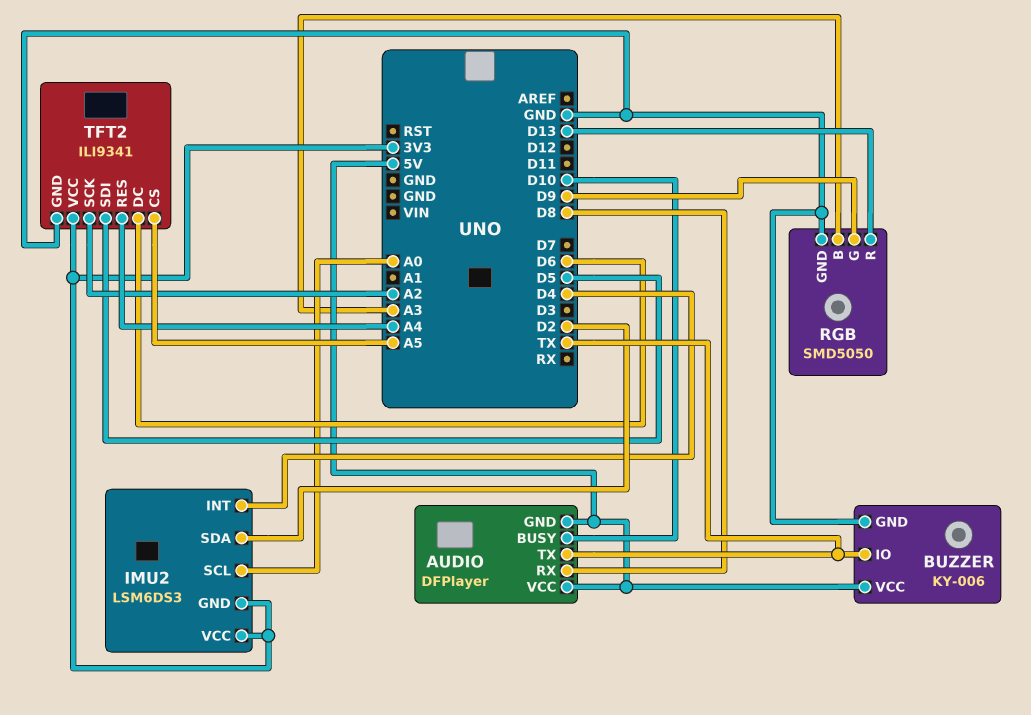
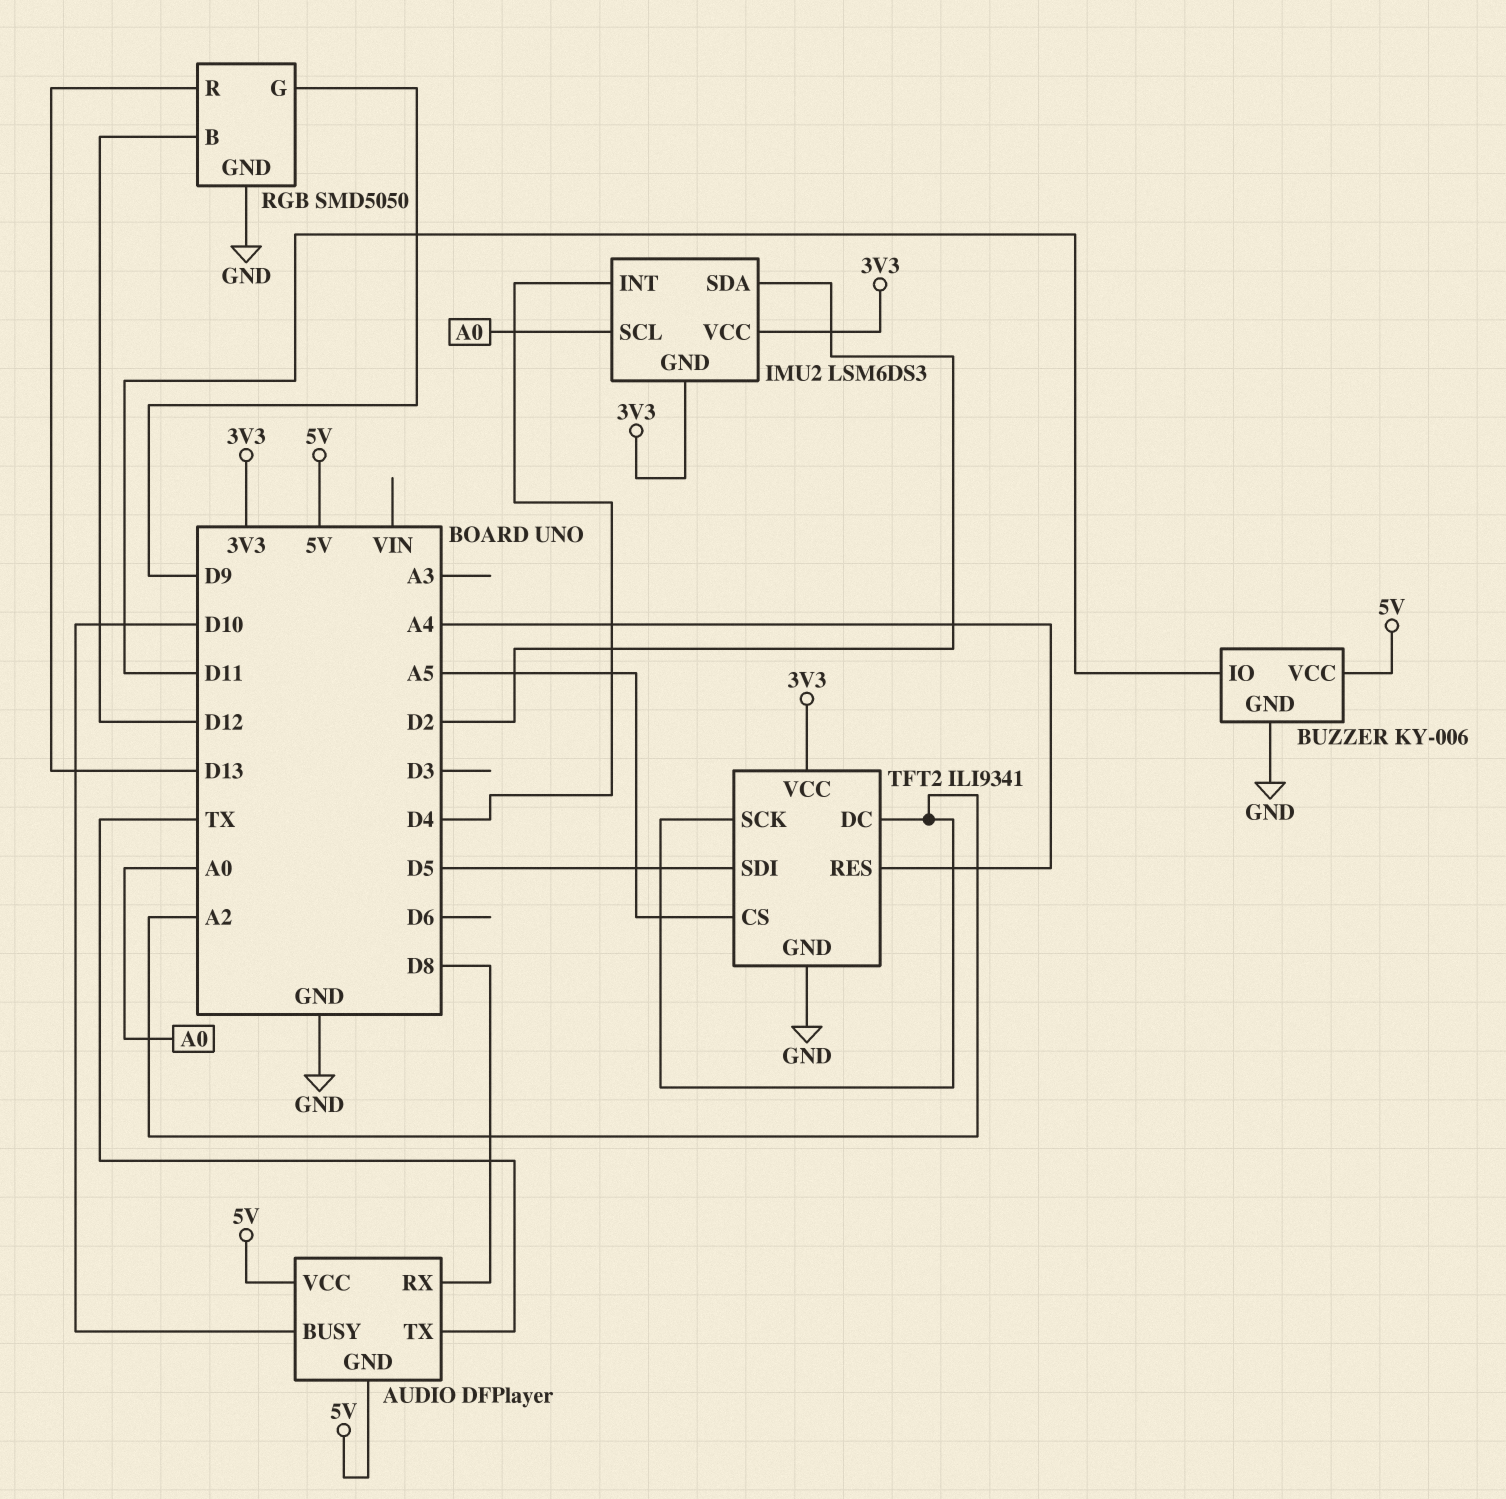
BUZZER pin IO: TX -> D11
RGB pin B: A3 -> D12
TFT2 pin DC: D6 -> A2

